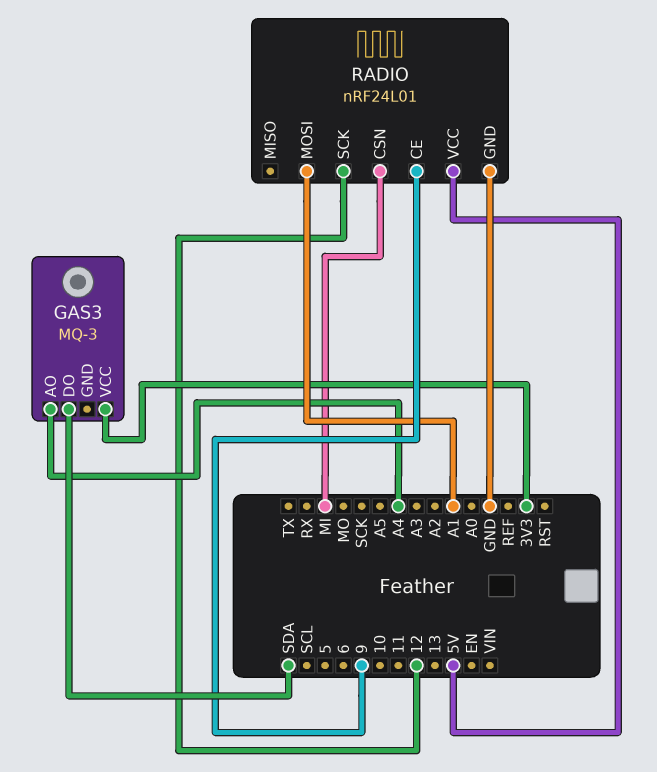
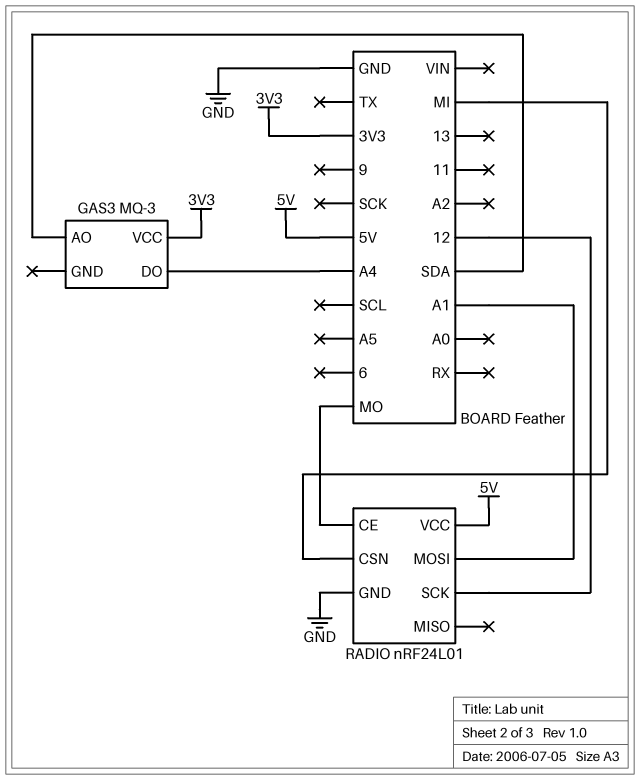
GAS3 pin AO: A4 -> SDA
GAS3 pin DO: SDA -> A4
RADIO pin CE: 9 -> MO

